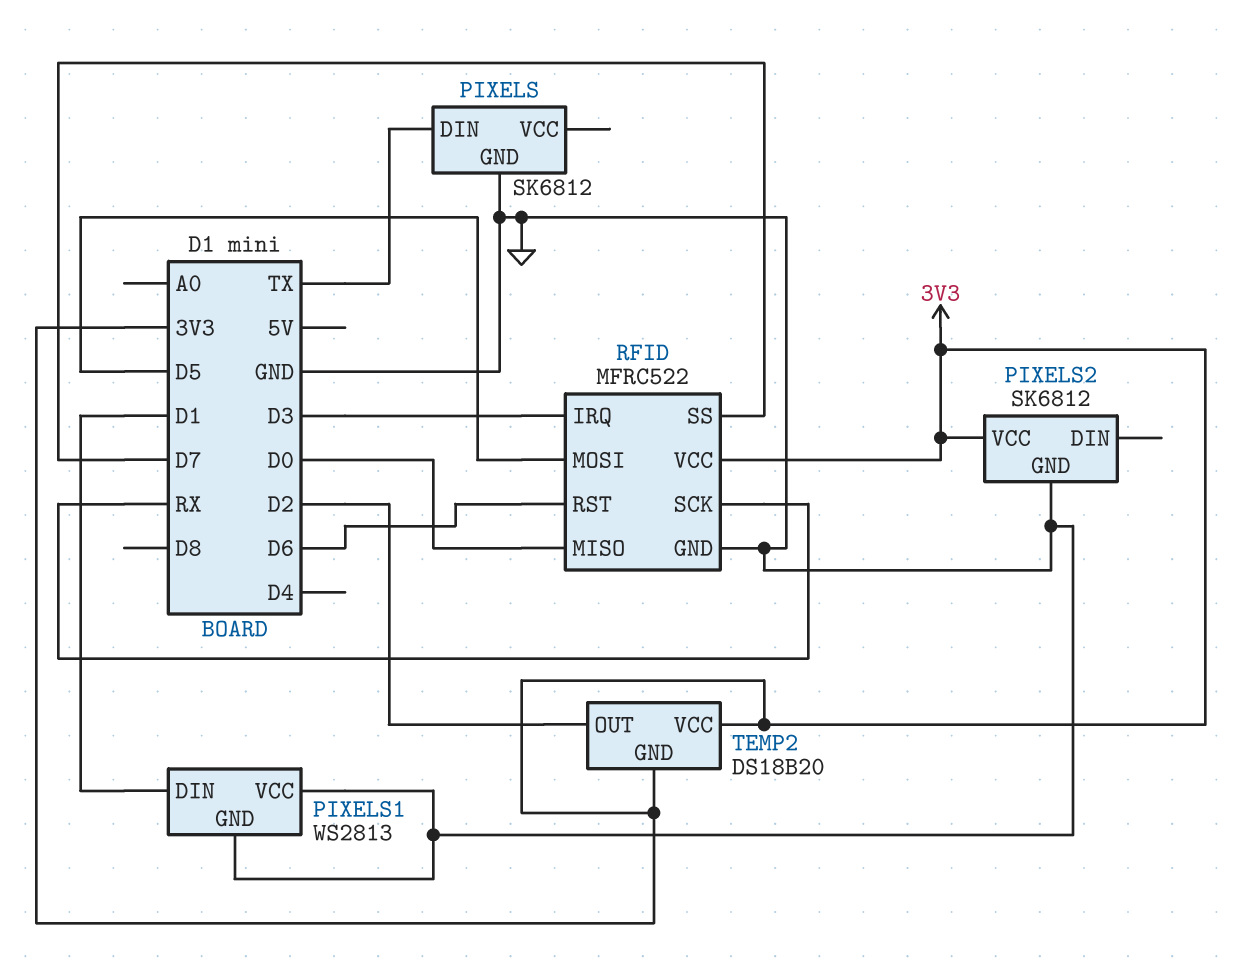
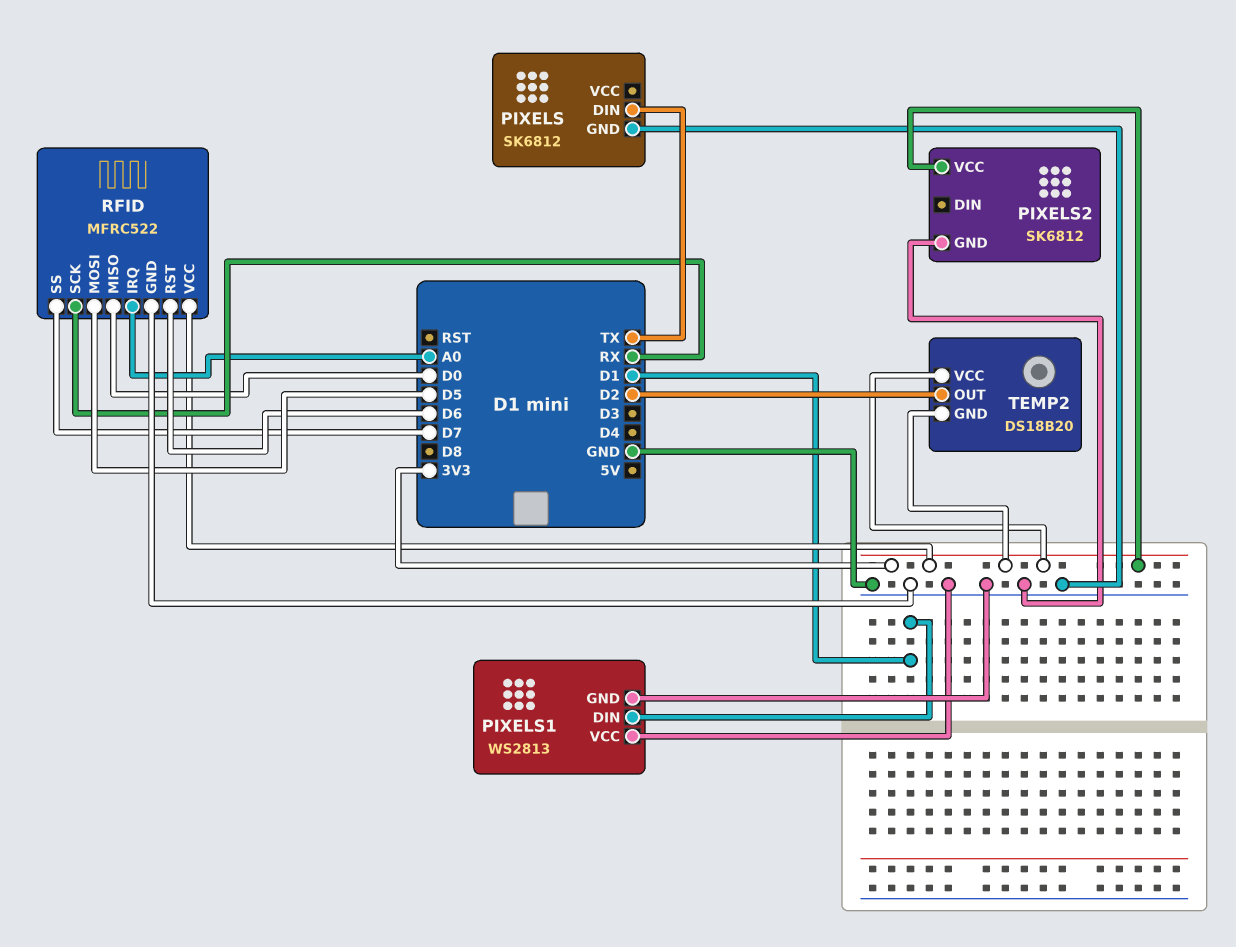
RFID pin IRQ: D3 -> A0

